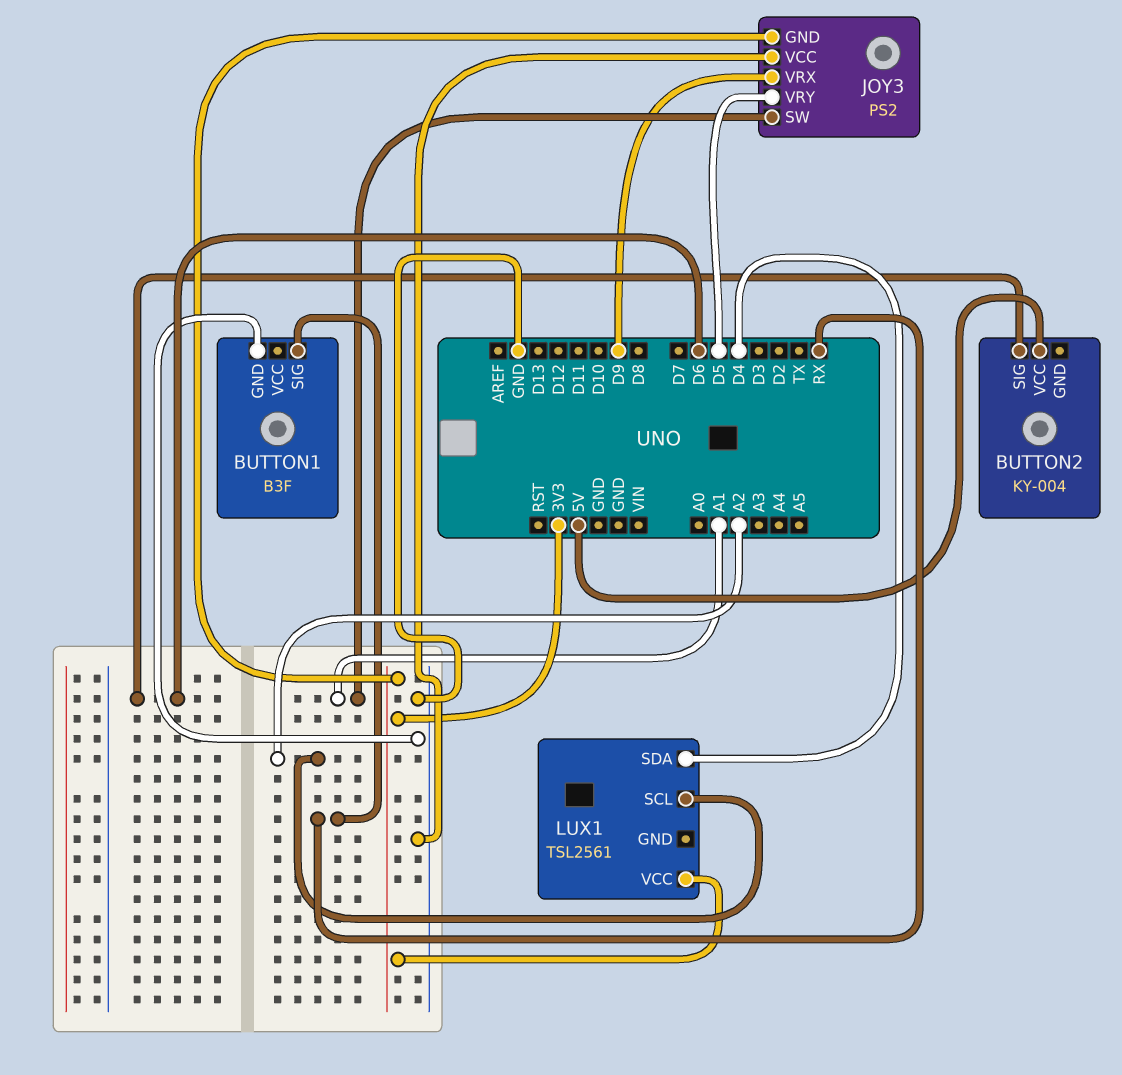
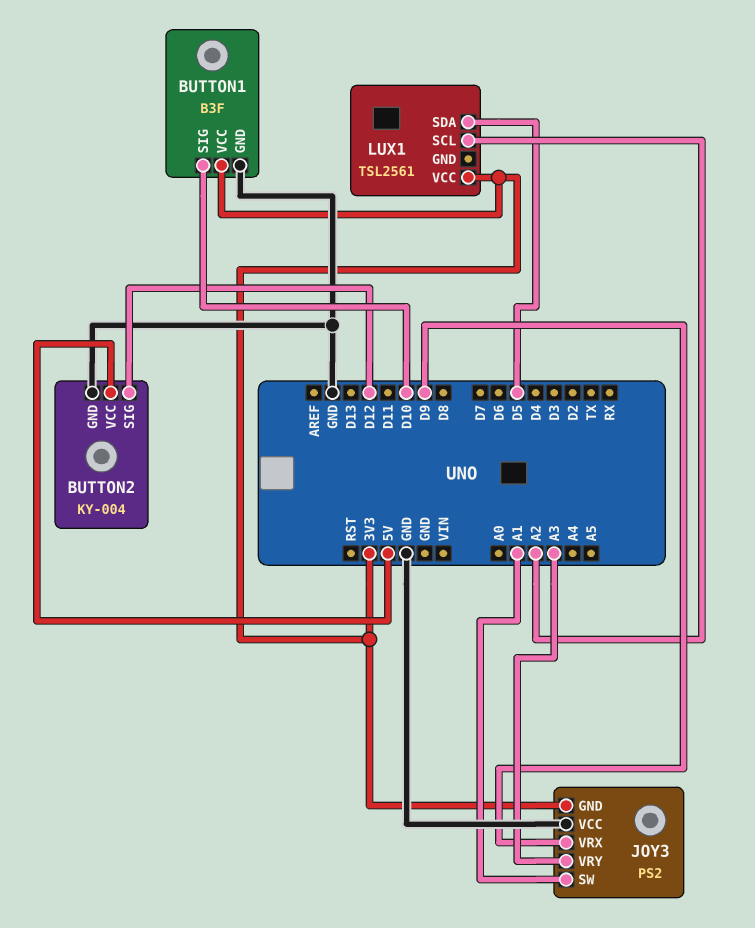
BUTTON1 pin SIG: RX -> D10
BUTTON1 pin VCC: none -> 3V3
BUTTON2 pin GND: none -> GND
BUTTON2 pin SIG: D6 -> D12
JOY3 pin VRY: D5 -> A3
LUX1 pin SDA: D4 -> D5

